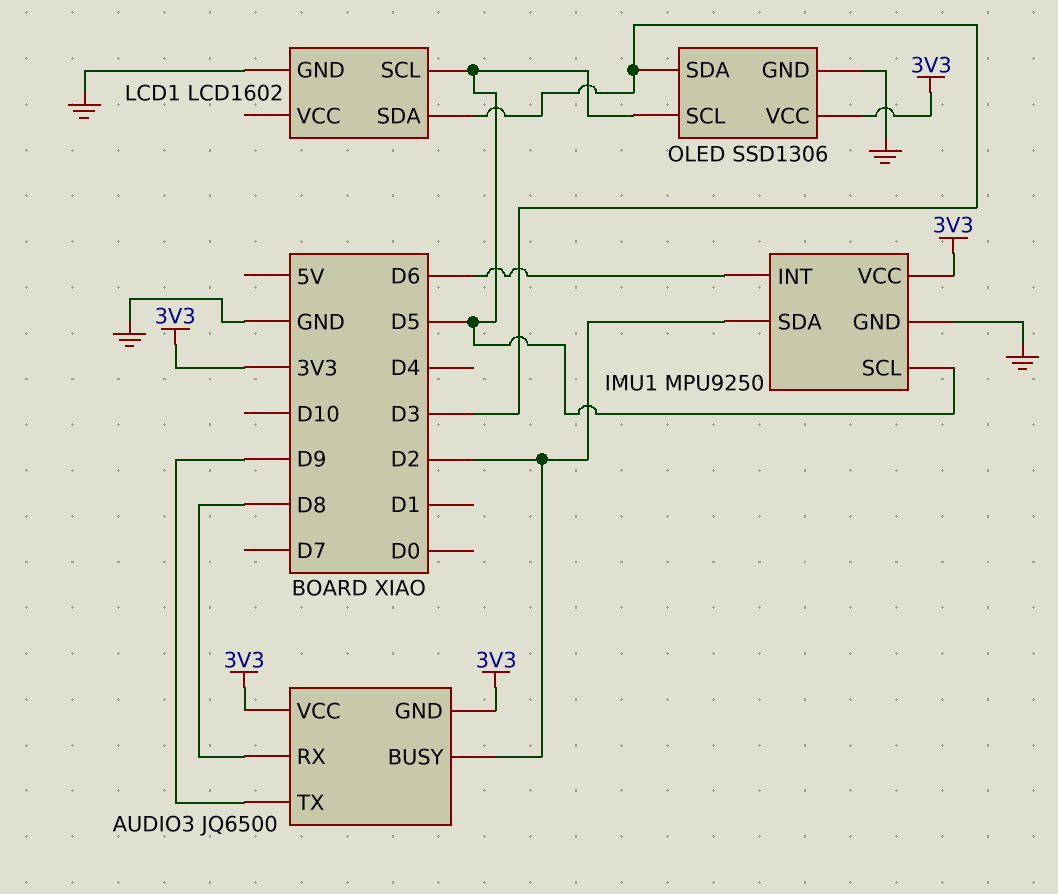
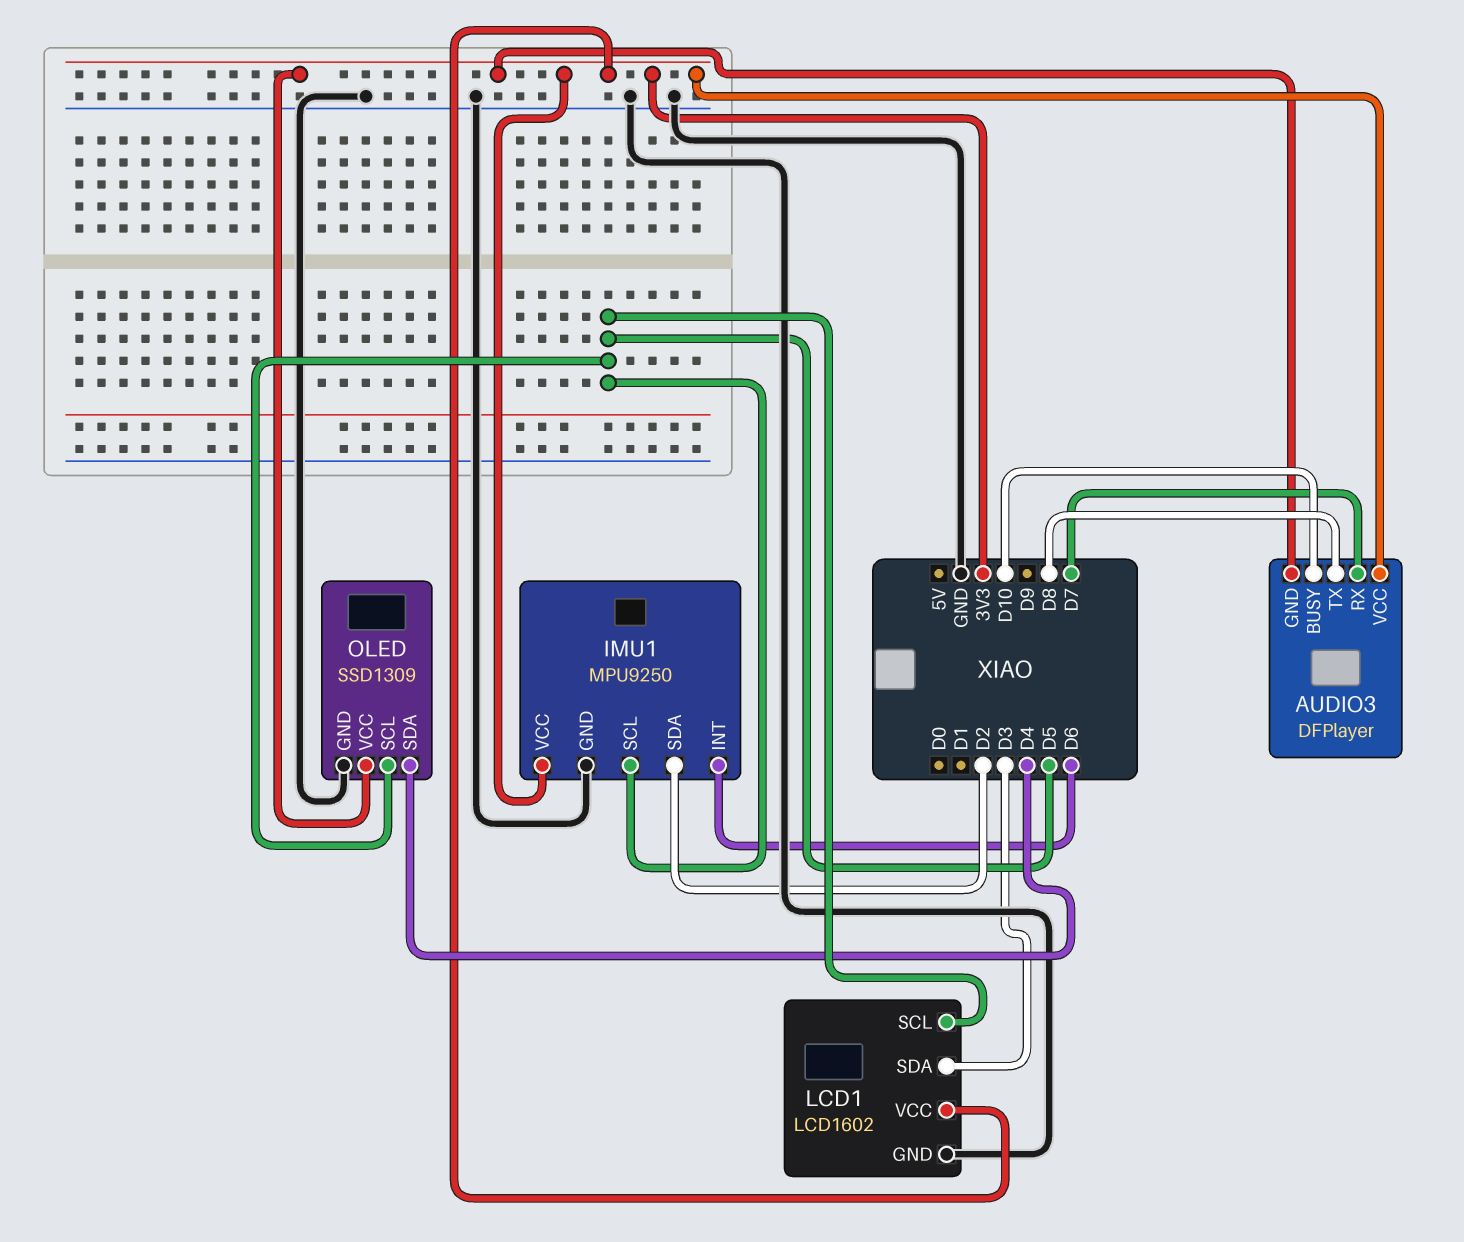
AUDIO3: JQ6500 -> DFPlayer
AUDIO3 pin BUSY: D2 -> D10
AUDIO3 pin RX: D8 -> D7
AUDIO3 pin TX: D9 -> D8
LCD1 pin VCC: none -> 3V3
OLED: SSD1306 -> SSD1309
OLED pin SDA: D3 -> D4

